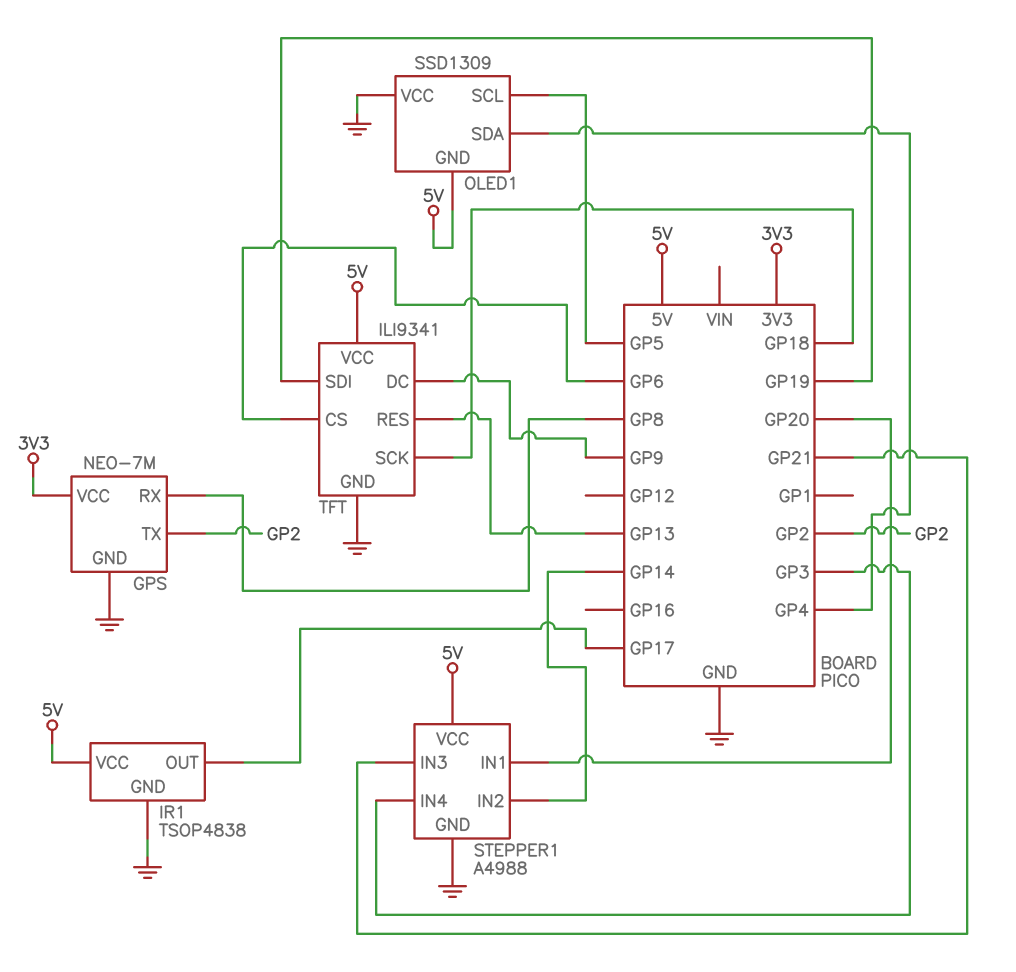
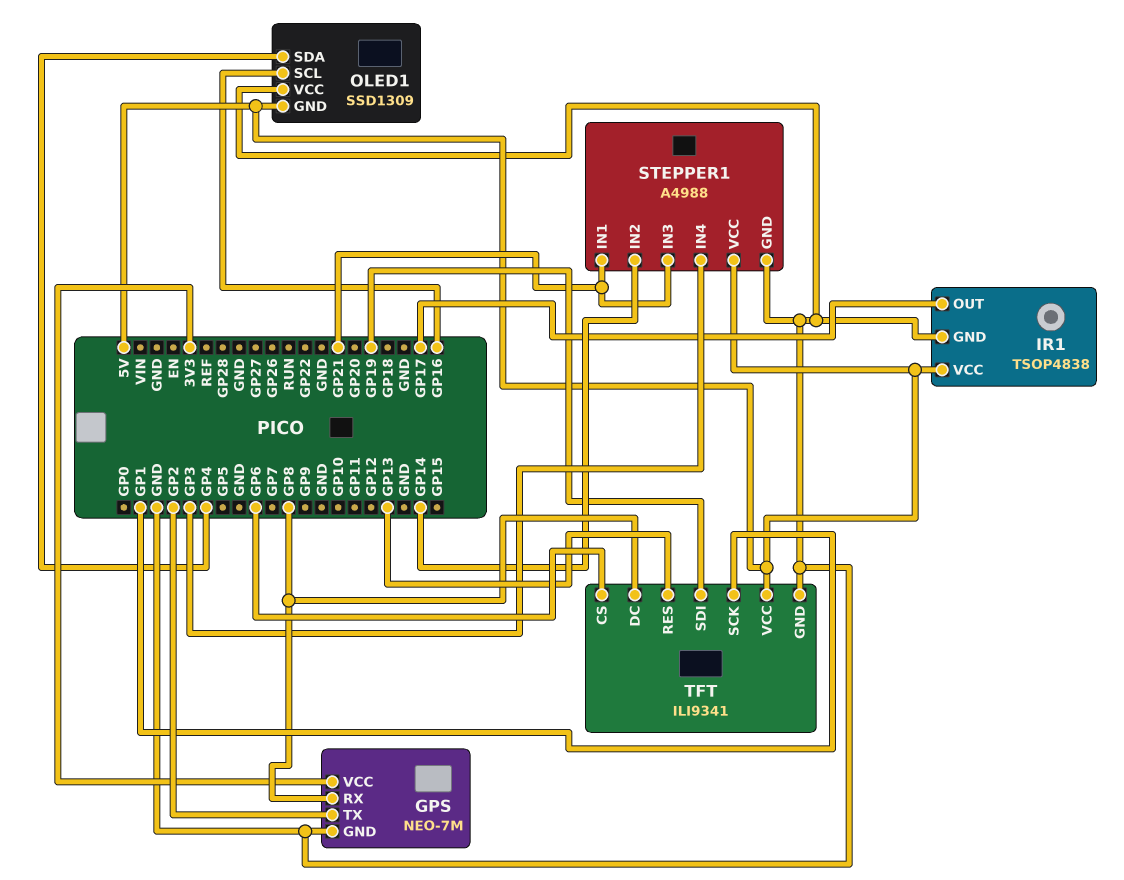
OLED1 pin SCL: GP5 -> GP16
STEPPER1 pin IN1: GP20 -> GP21
TFT pin DC: GP9 -> GP8
TFT pin SCK: GP18 -> GP1

